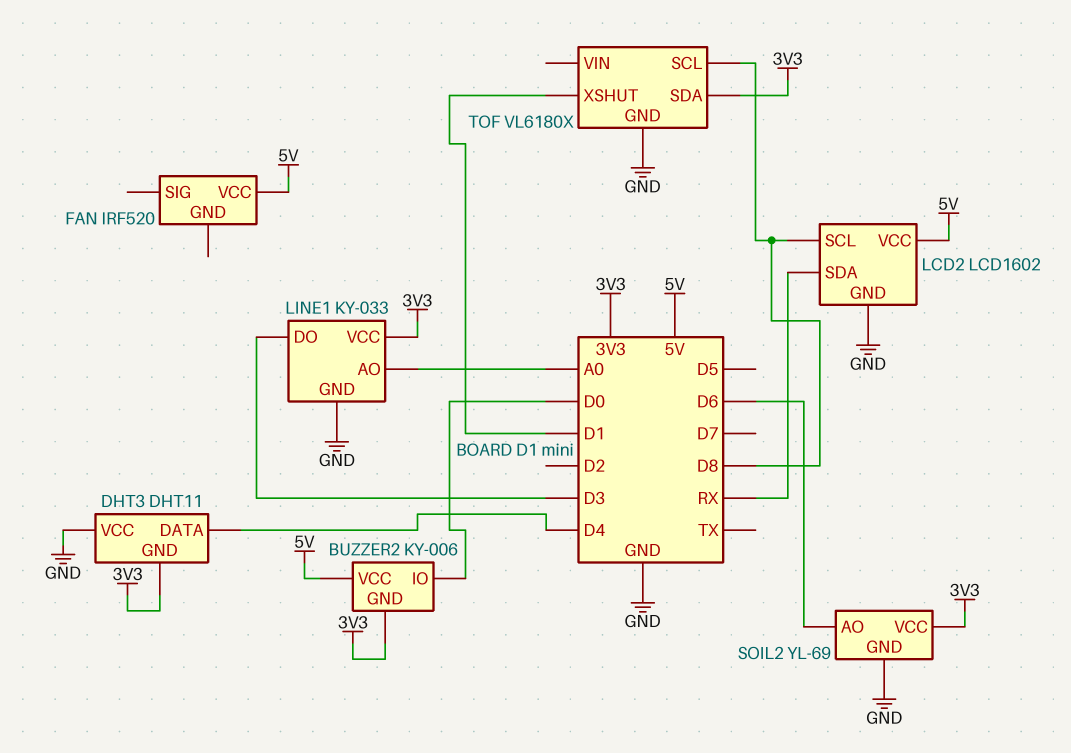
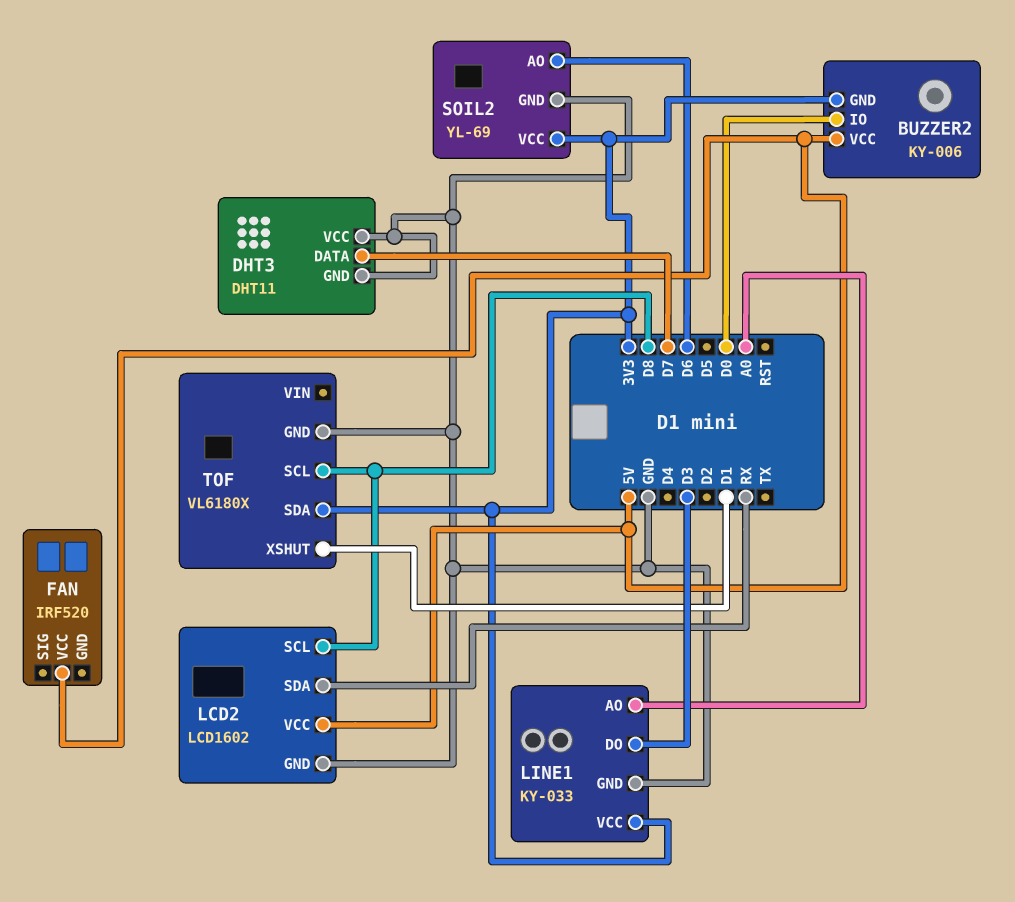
DHT3 pin DATA: D4 -> D7
DHT3 pin GND: 3V3 -> GND

